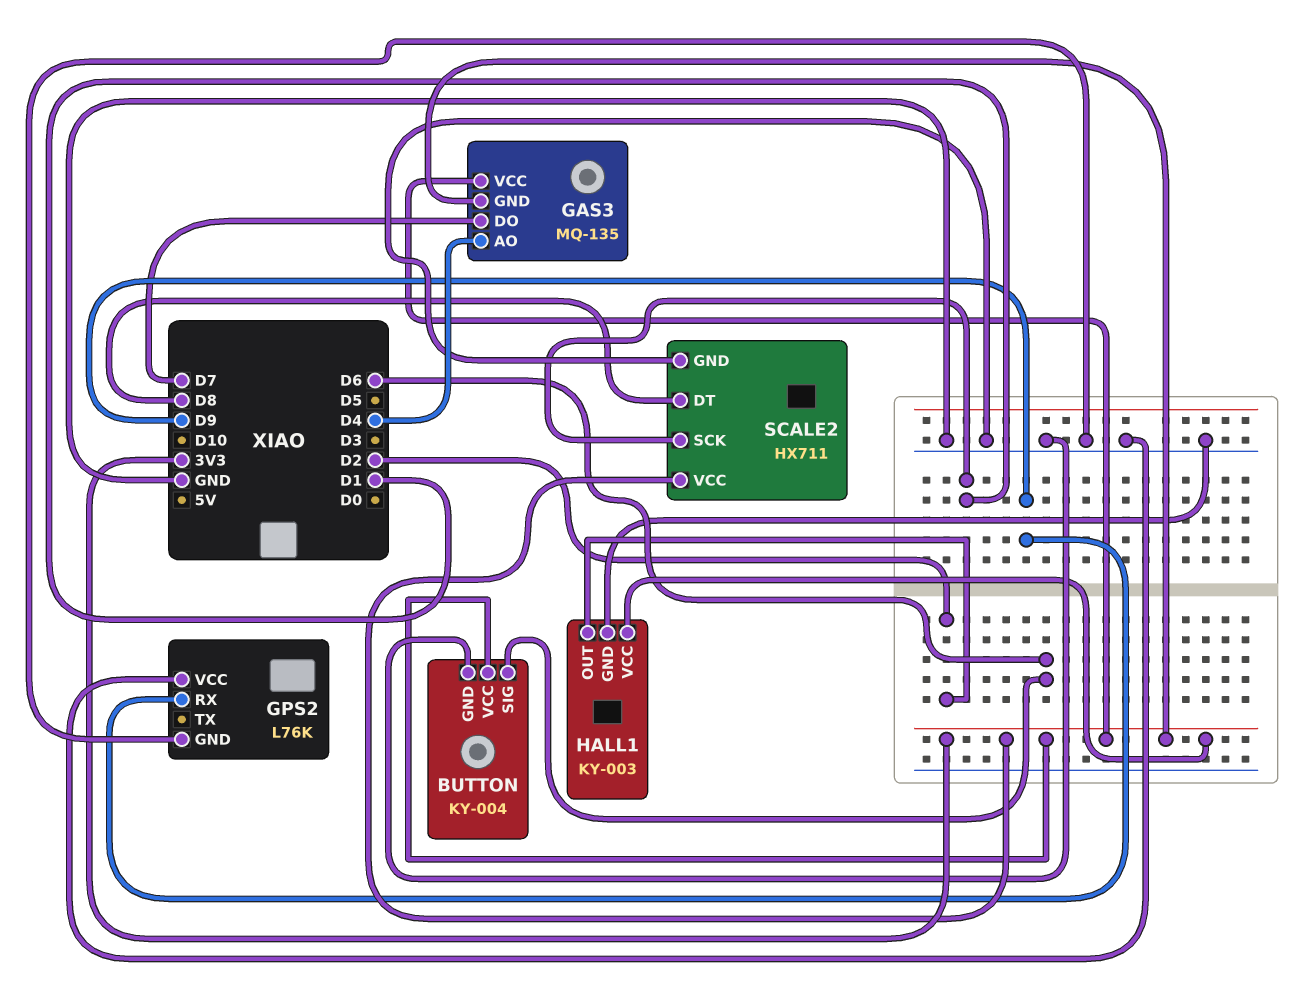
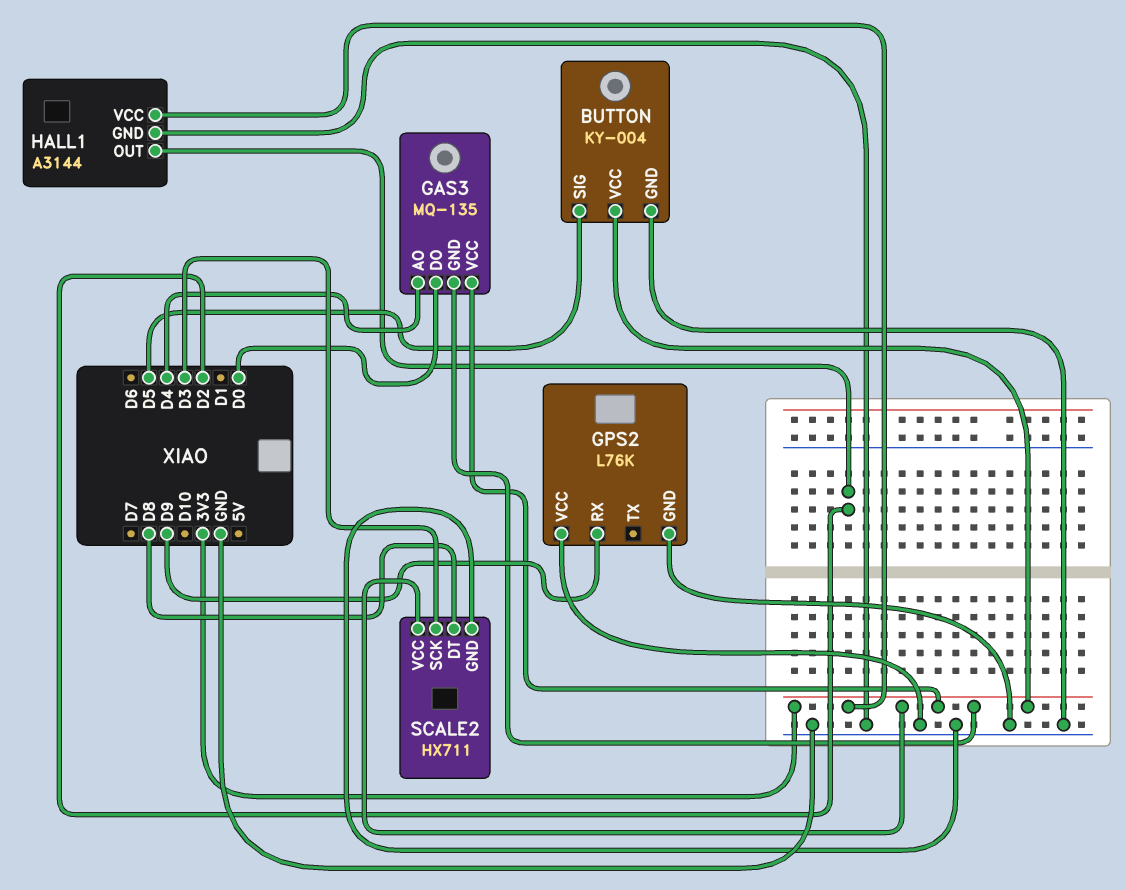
BUTTON pin SIG: D6 -> D5
GAS3 pin DO: D7 -> D0
HALL1: KY-003 -> A3144
SCALE2 pin SCK: D1 -> D3

